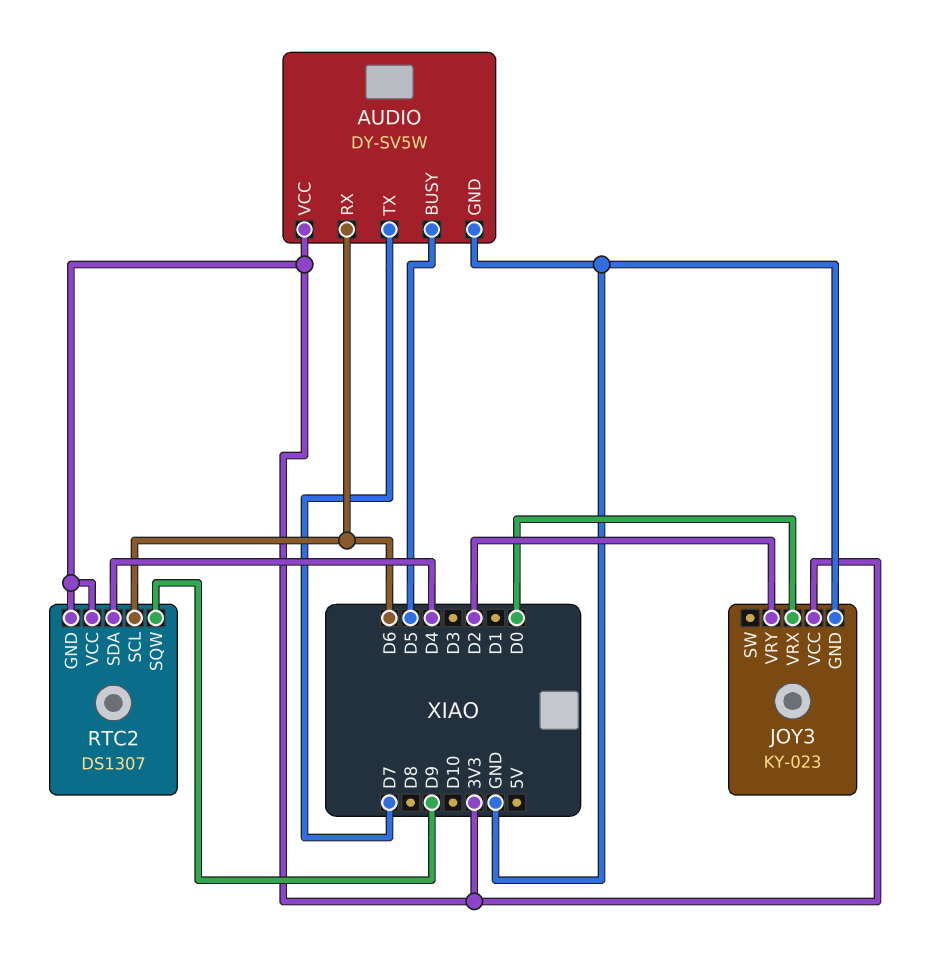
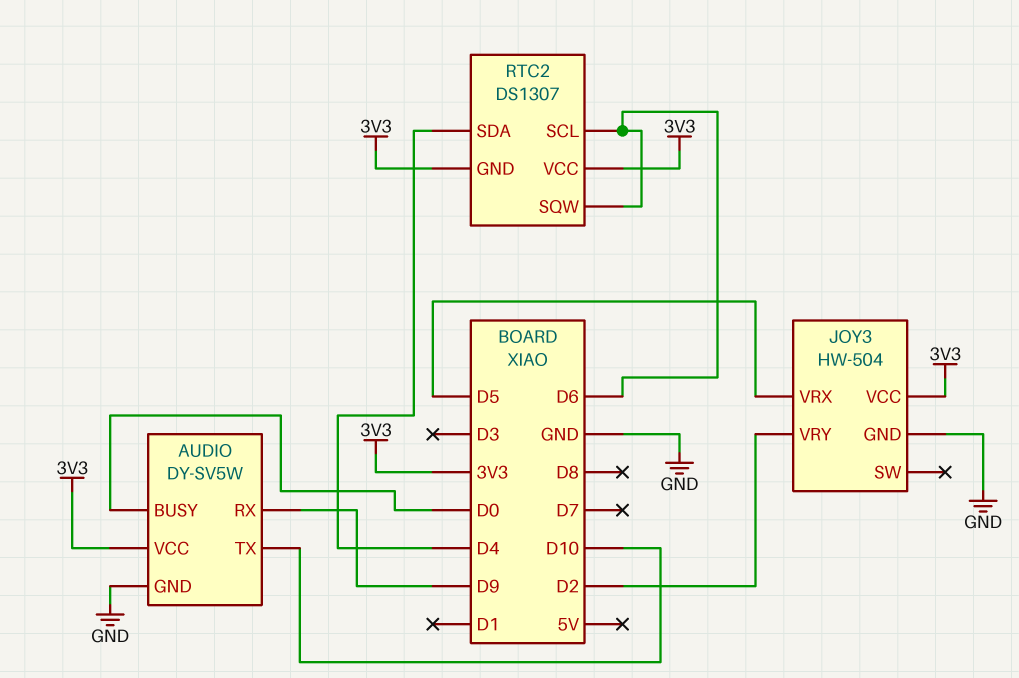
AUDIO pin BUSY: D5 -> D0
AUDIO pin RX: D6 -> D9
AUDIO pin TX: D7 -> D10
JOY3: KY-023 -> HW-504
JOY3 pin VRX: D0 -> D5
RTC2 pin SQW: D9 -> D6

